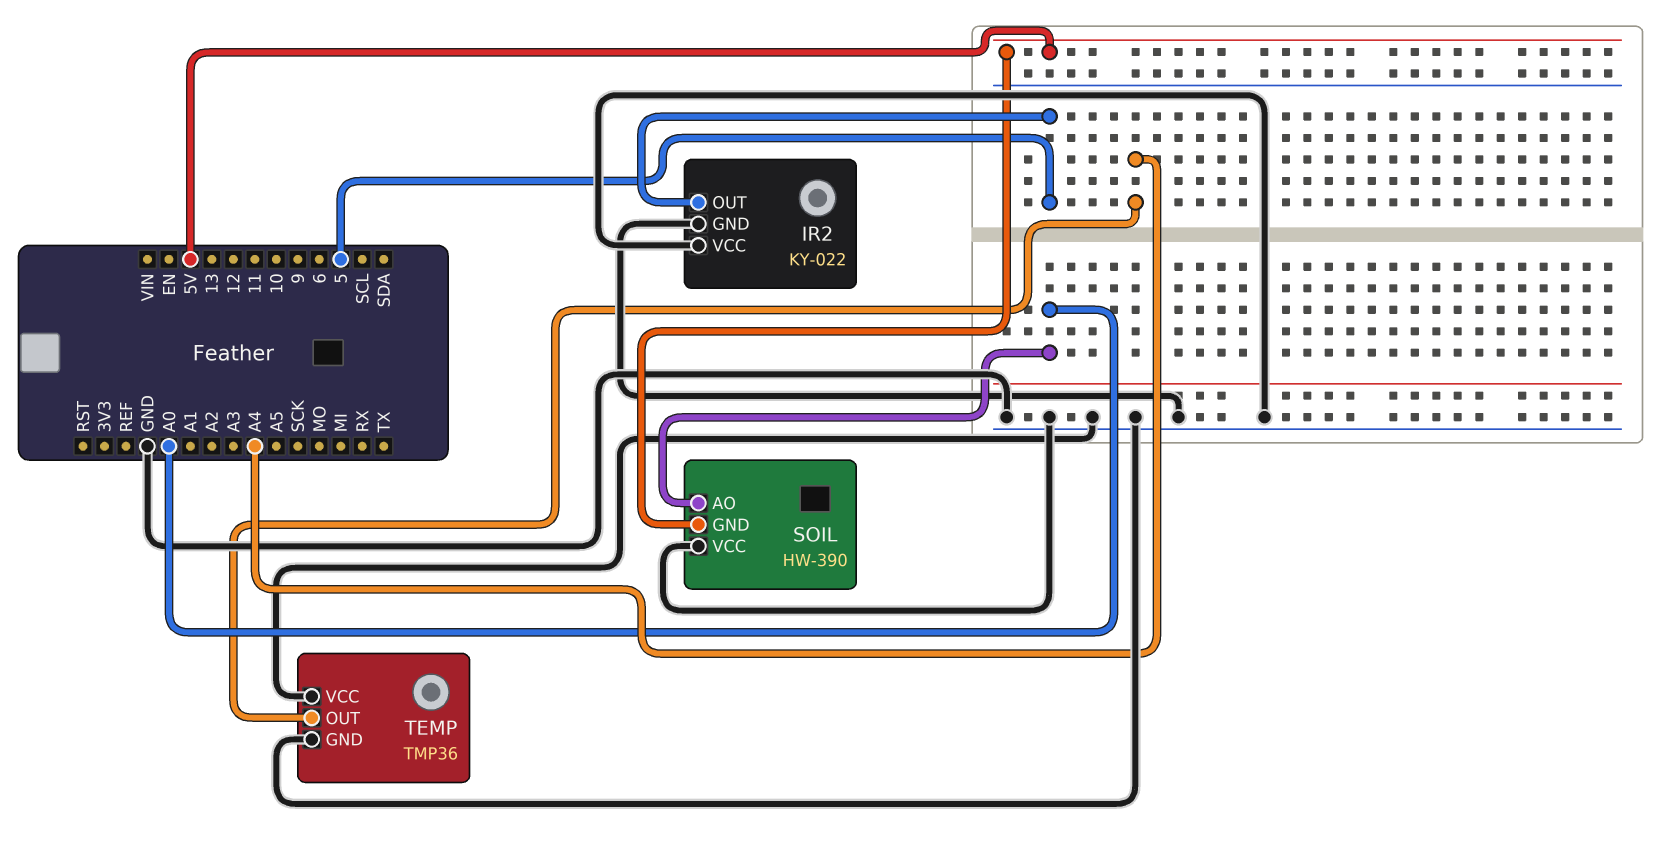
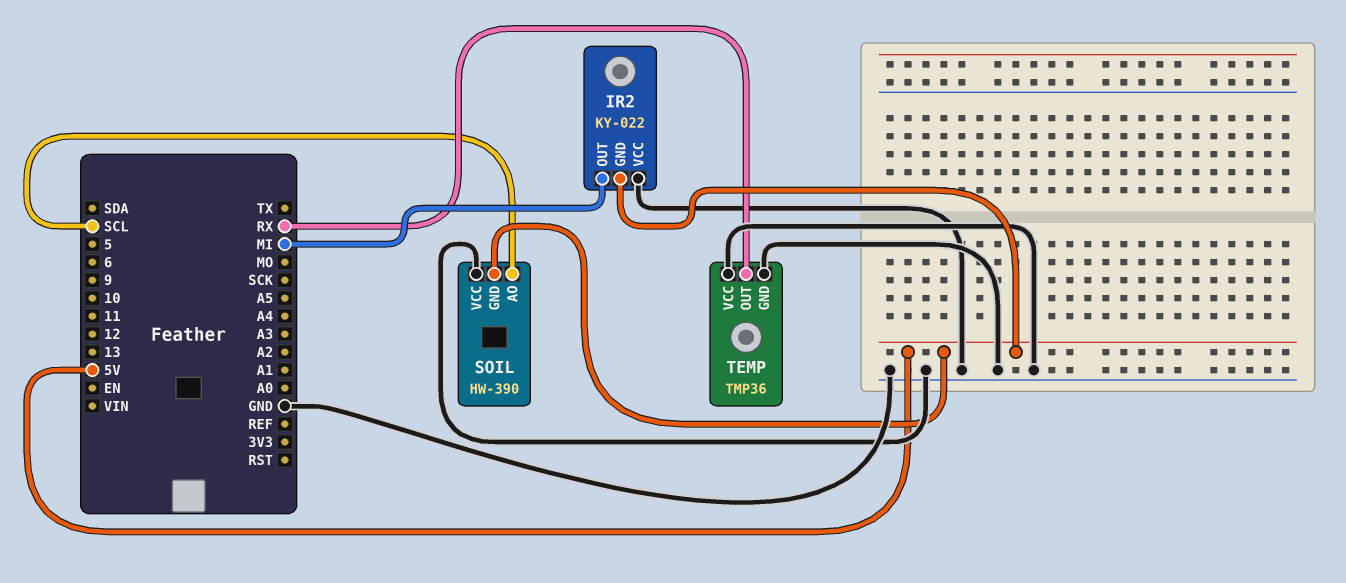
IR2 pin GND: GND -> 5V
IR2 pin OUT: 5 -> MI
SOIL pin AO: A0 -> SCL
TEMP pin OUT: A4 -> RX

